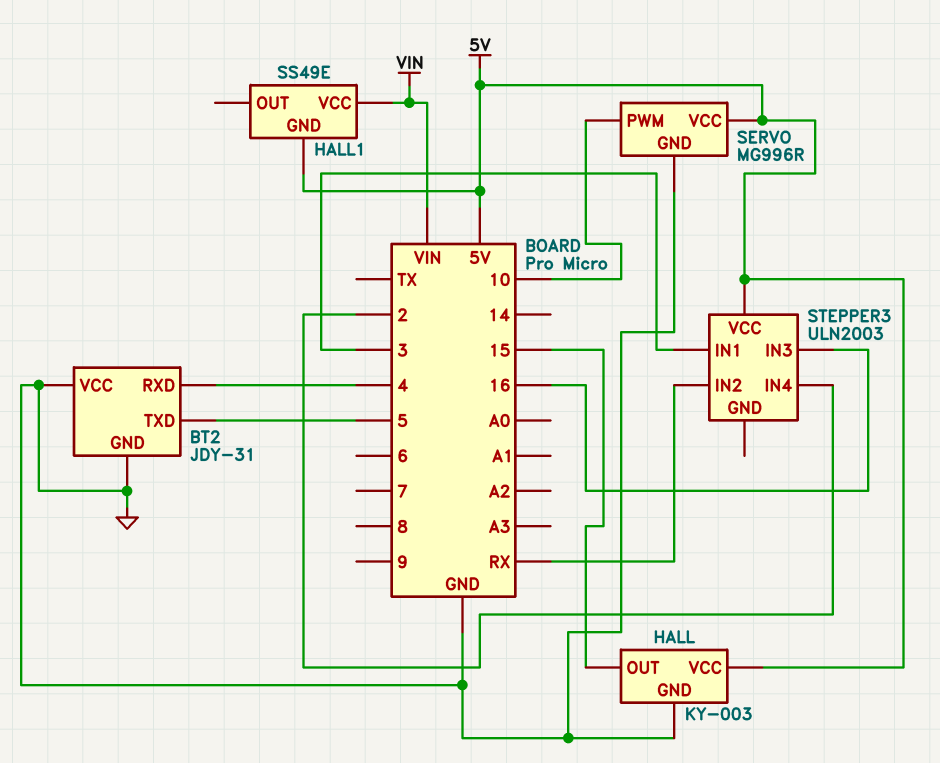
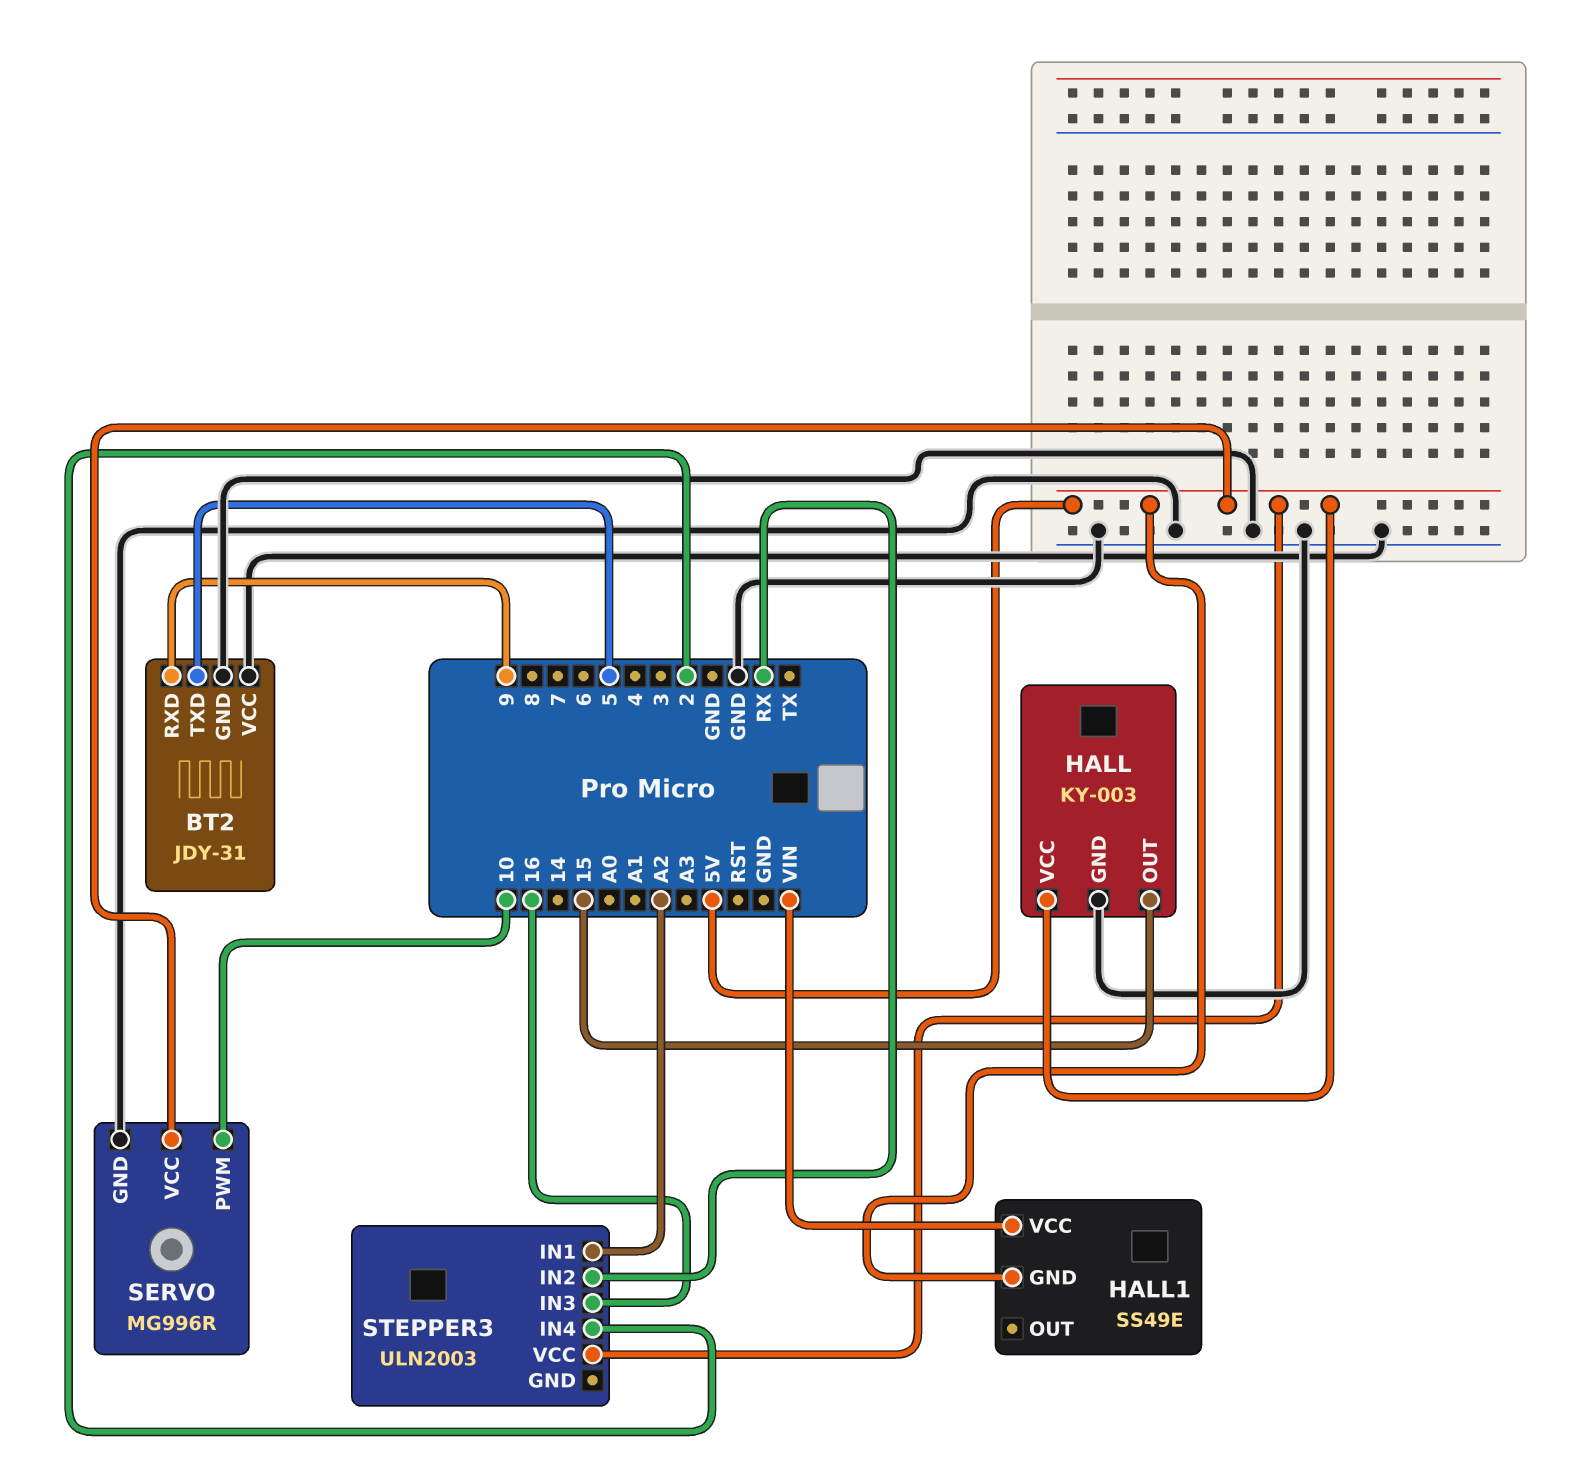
BT2 pin RXD: 4 -> 9
STEPPER3 pin IN1: 3 -> A2

